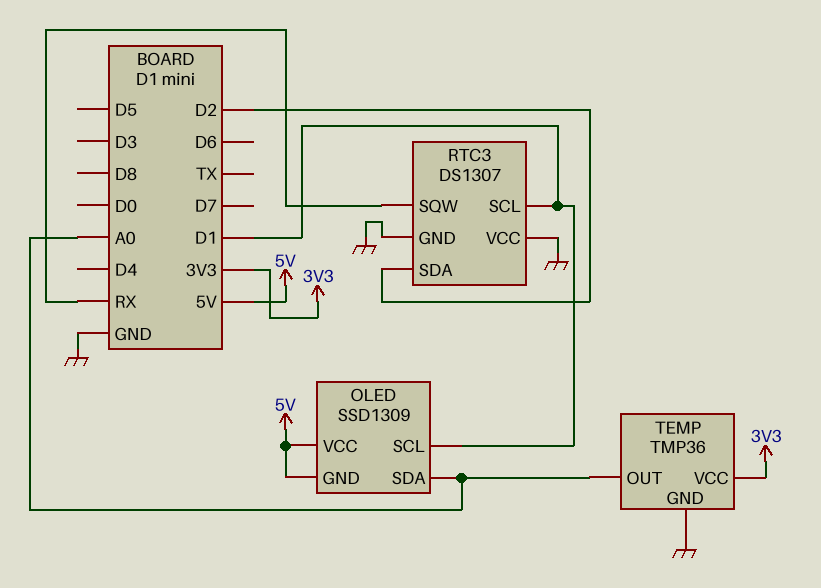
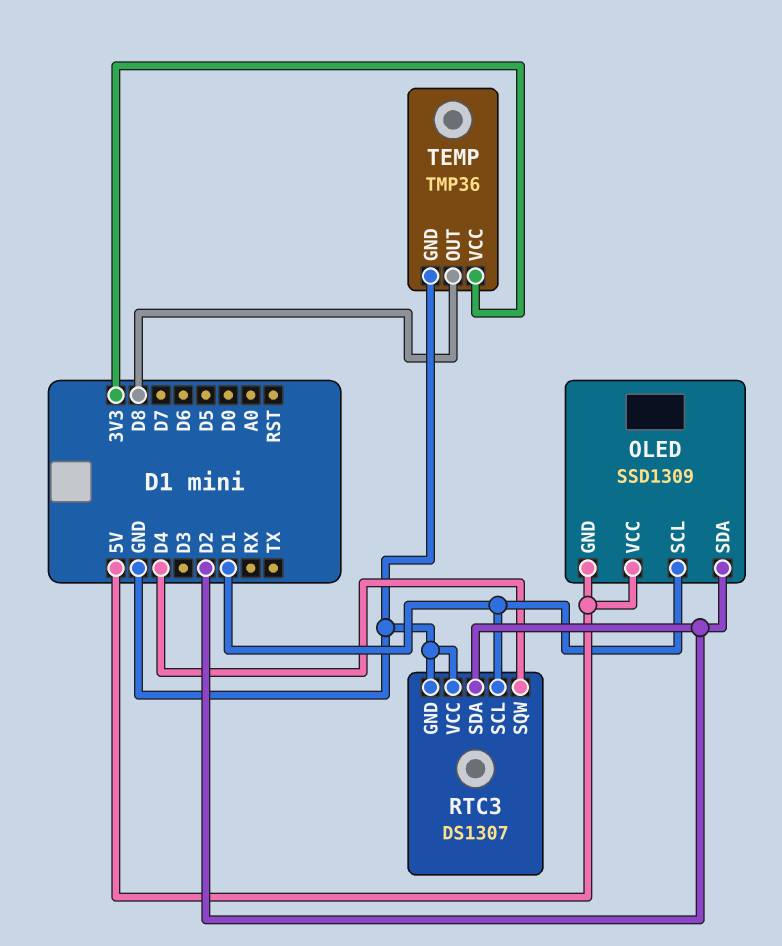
OLED pin SDA: A0 -> D2
RTC3 pin SQW: RX -> D4
TEMP pin OUT: A0 -> D8

